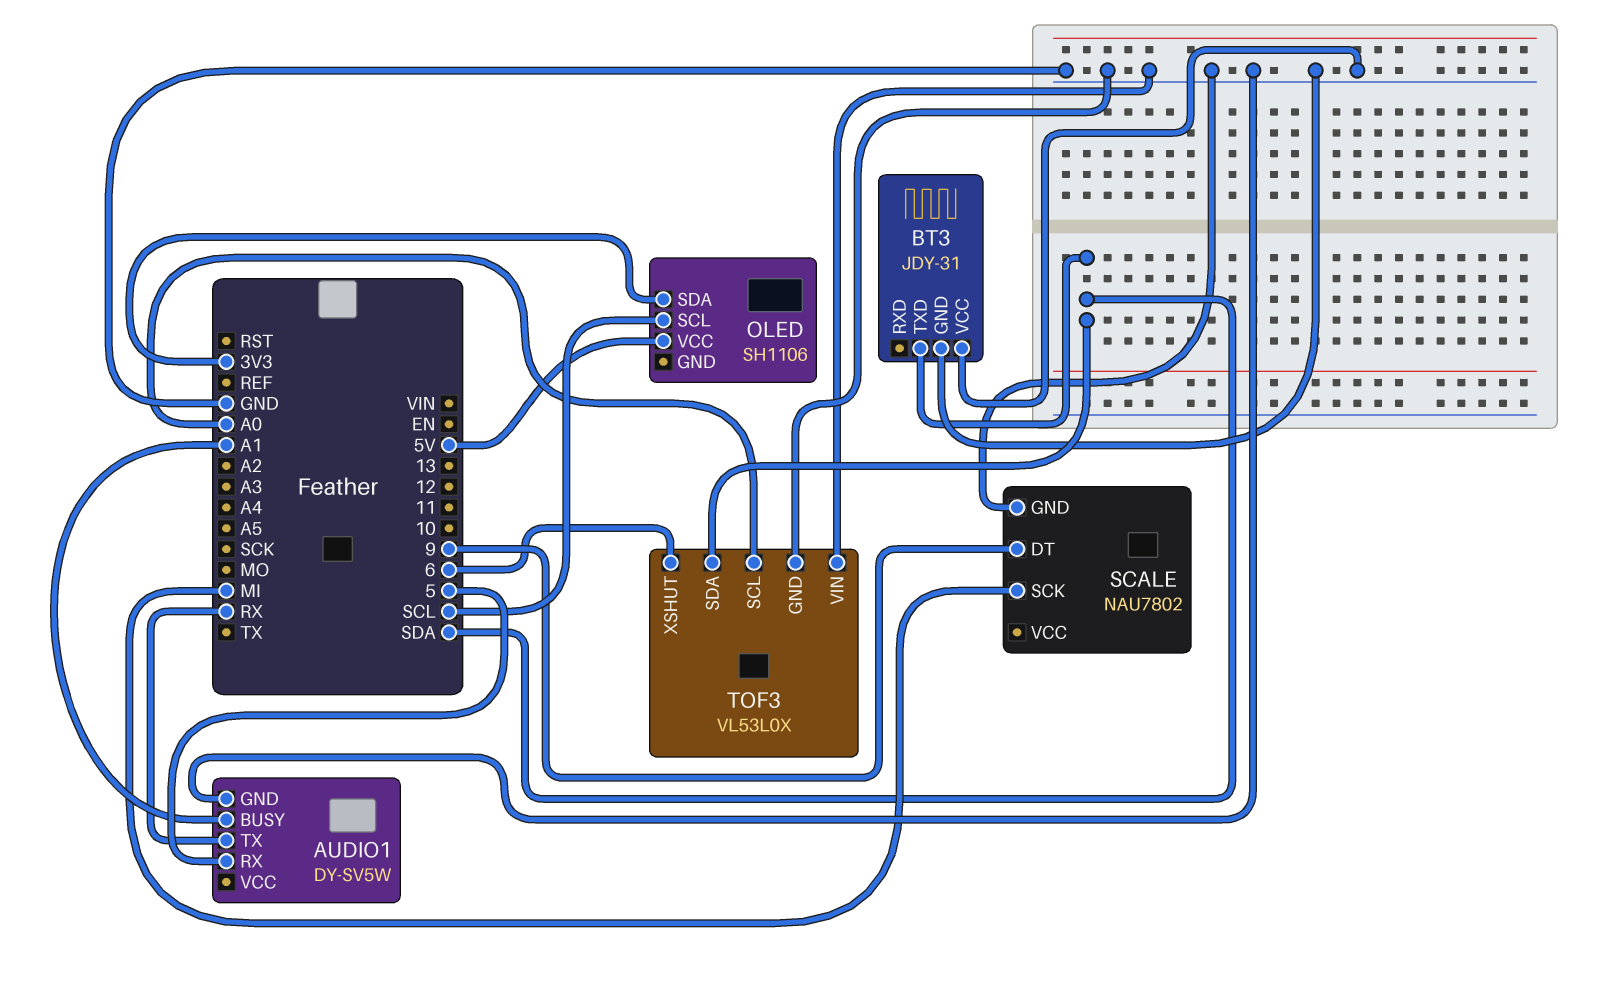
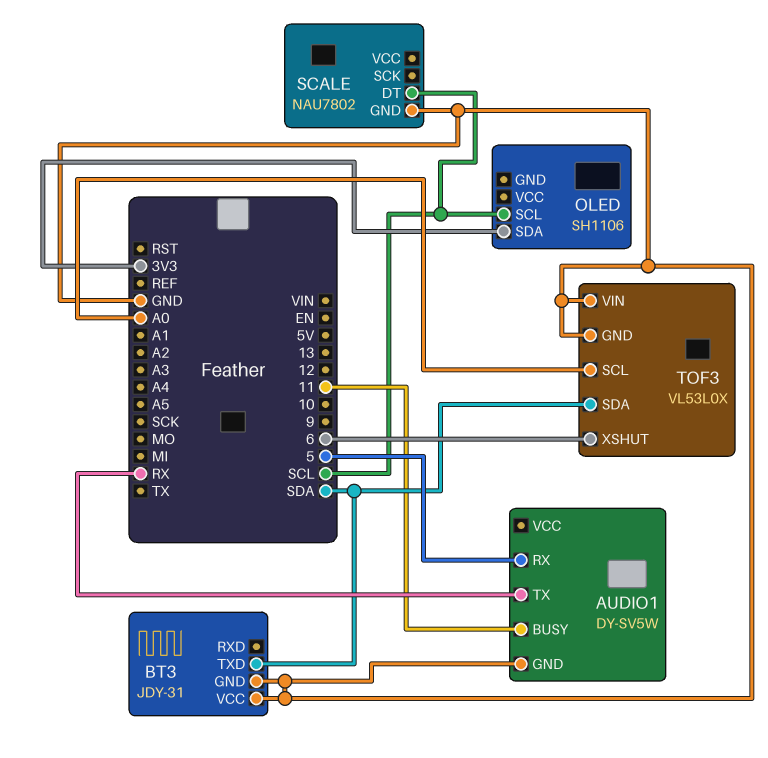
AUDIO1 pin BUSY: A1 -> 11
OLED pin VCC: 5V -> none
SCALE pin DT: 9 -> SCL
SCALE pin SCK: MI -> none

